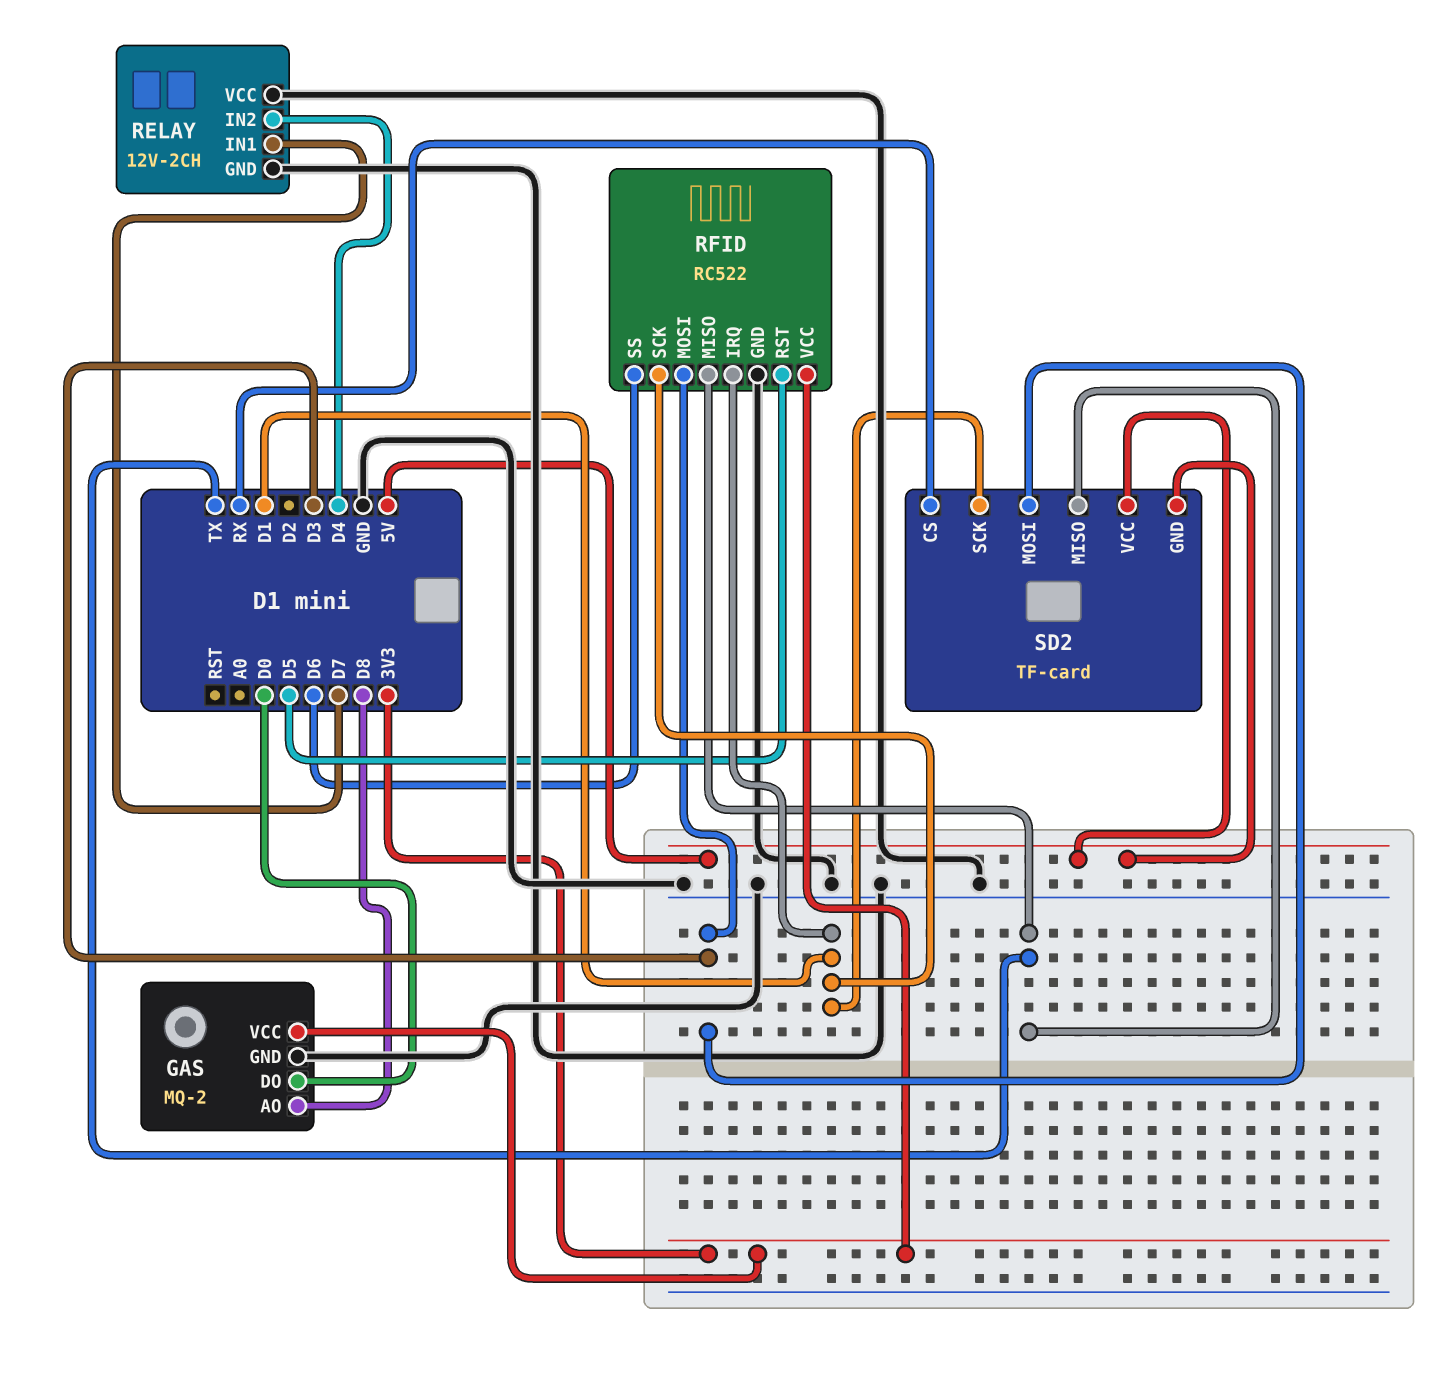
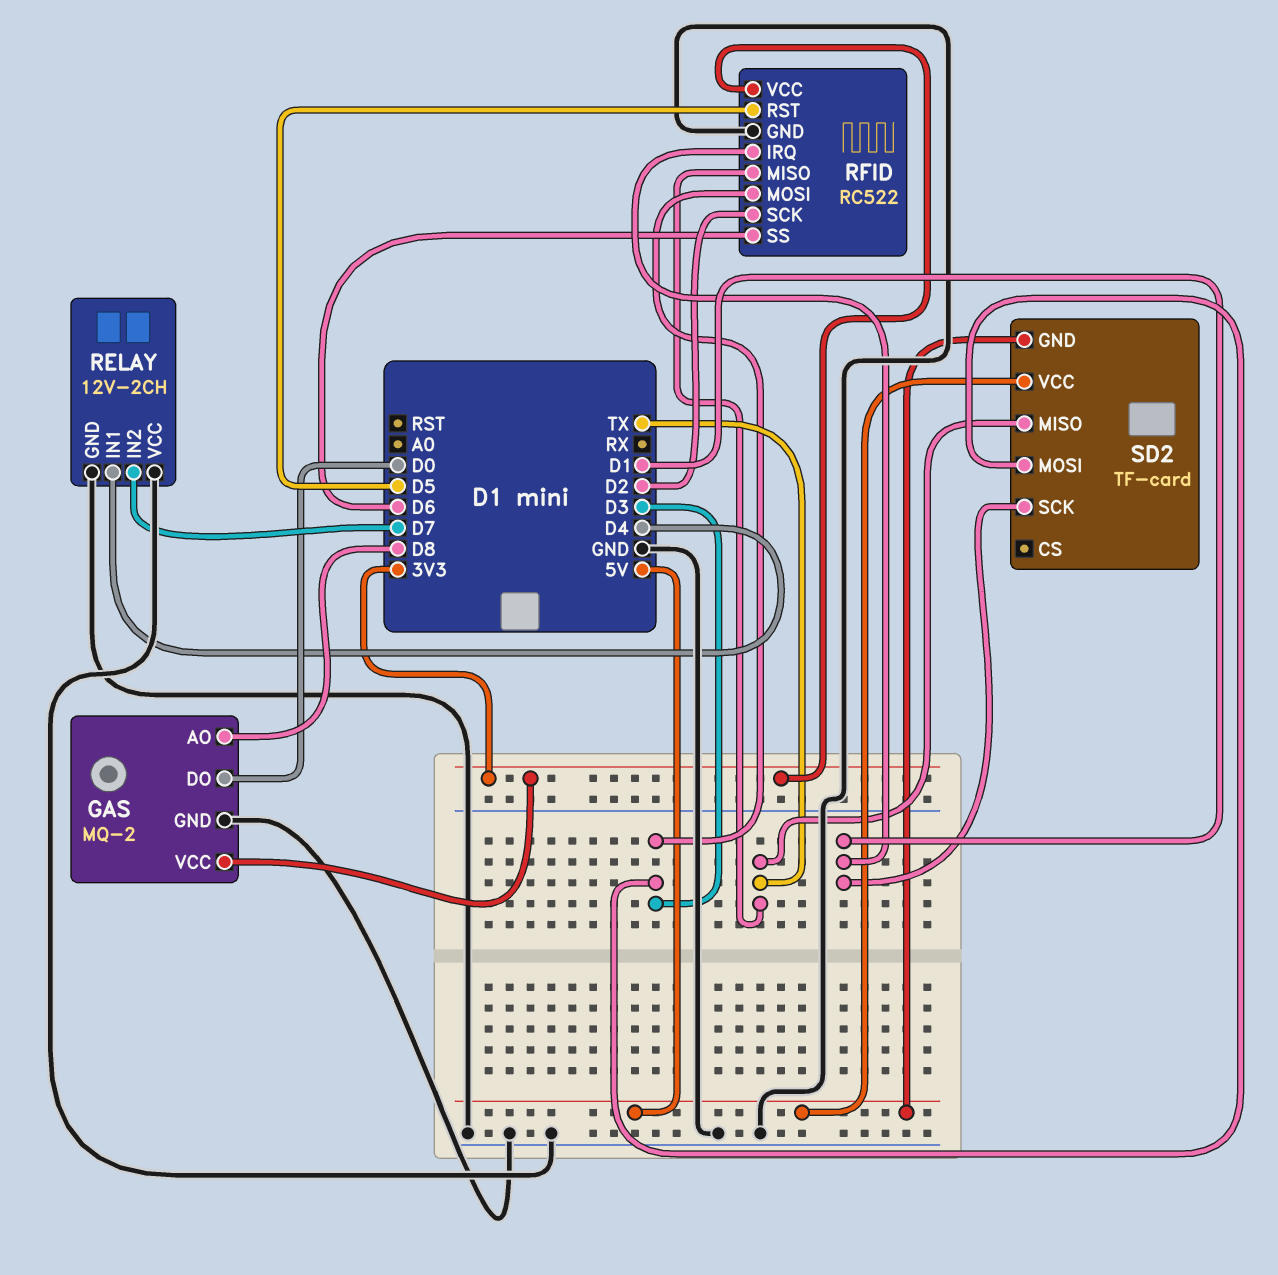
RELAY pin IN1: D7 -> D4
RELAY pin IN2: D4 -> D7
RFID pin SCK: D1 -> D2
SD2 pin CS: RX -> none

